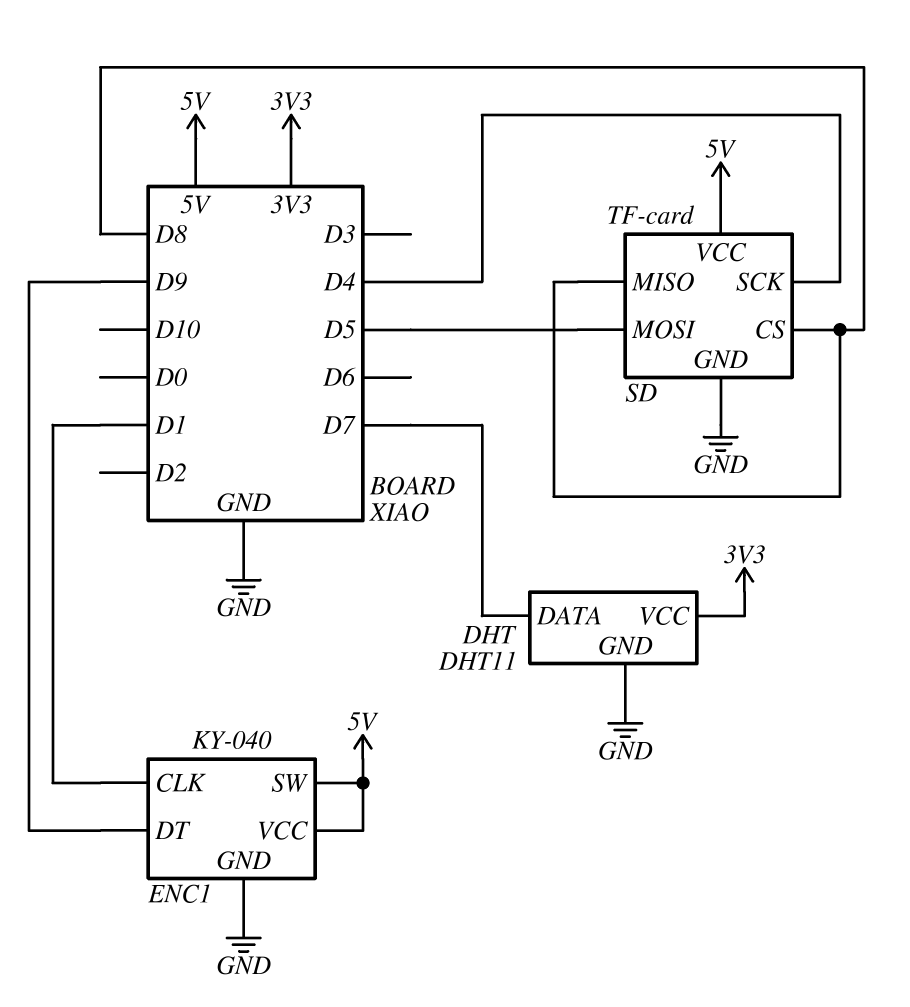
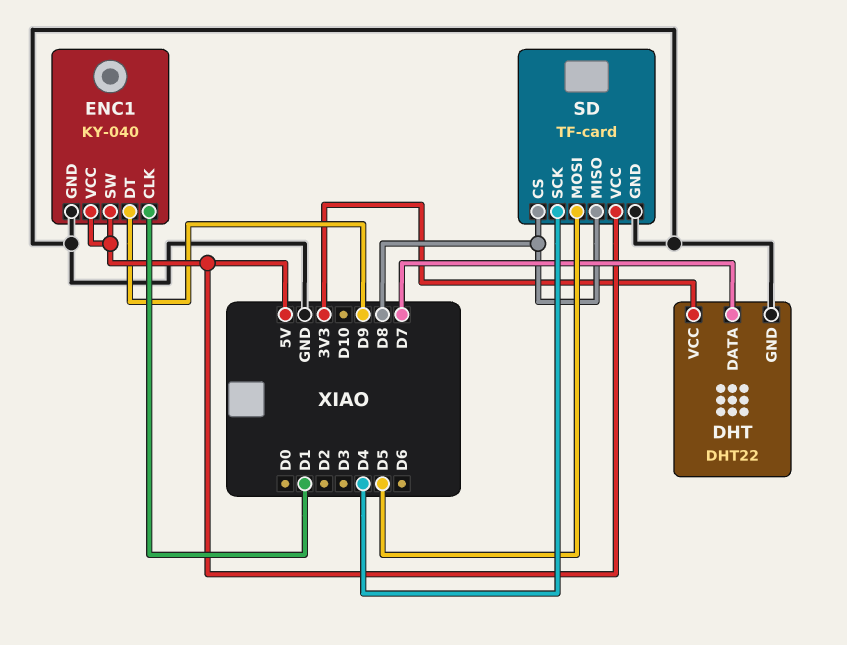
DHT: DHT11 -> DHT22

